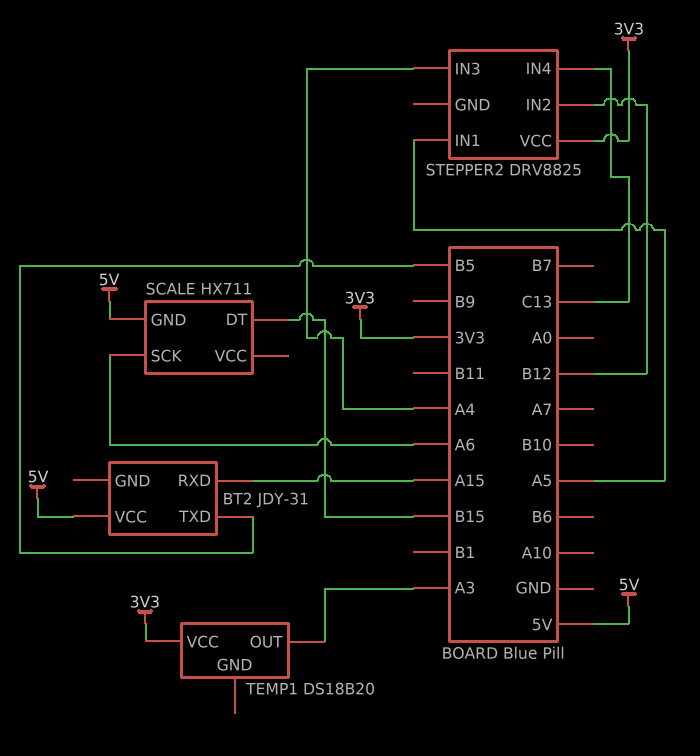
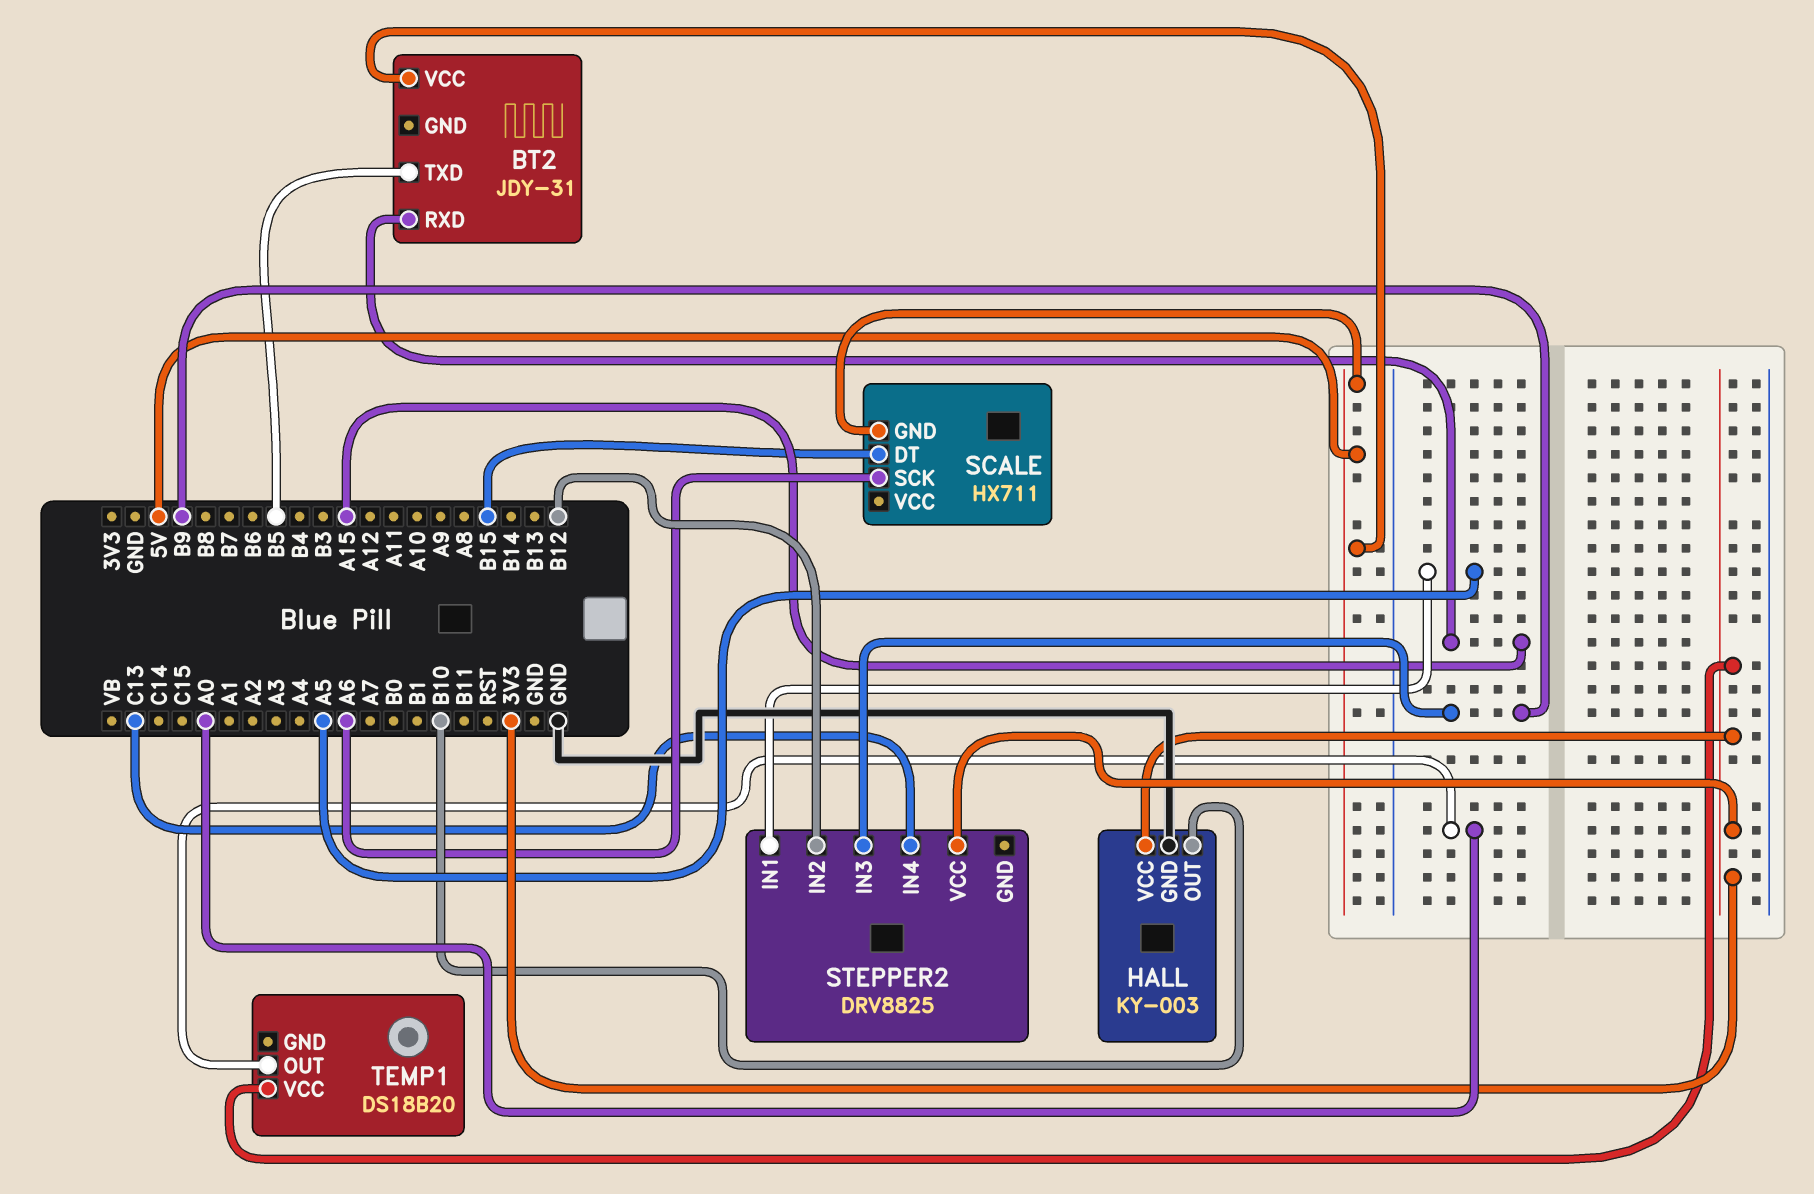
HALL: none -> KY-003
HALL pin GND: none -> GND
HALL pin OUT: none -> B10
HALL pin VCC: none -> 3V3
STEPPER2 pin IN3: A4 -> B9
TEMP1 pin OUT: A3 -> A0

